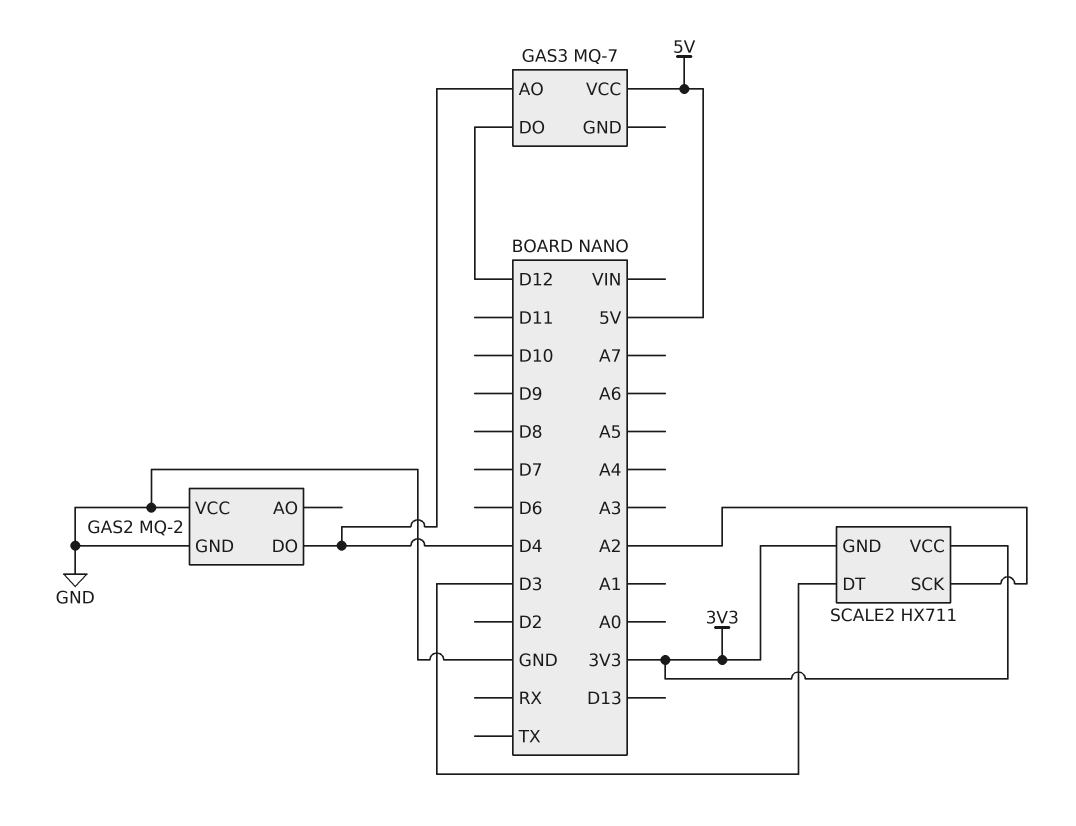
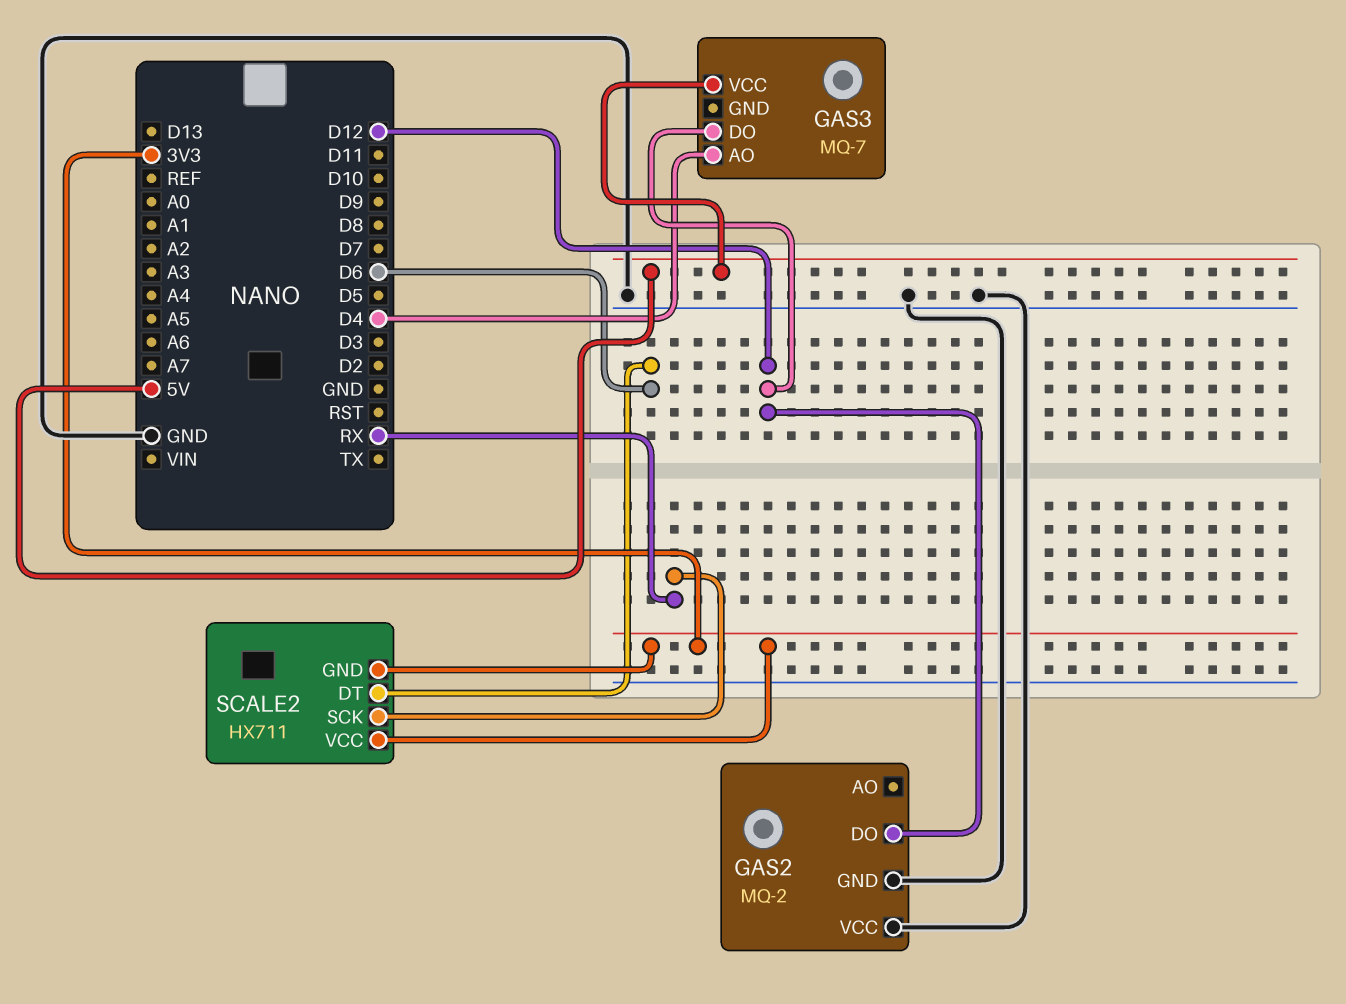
GAS2 pin DO: D4 -> D12
SCALE2 pin DT: D3 -> D6
SCALE2 pin SCK: A2 -> RX

